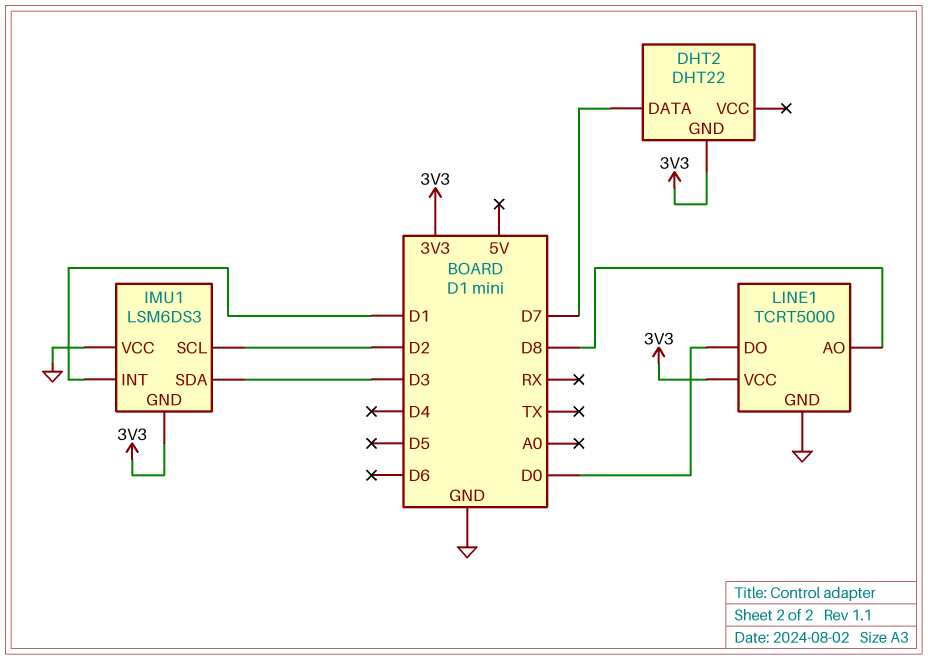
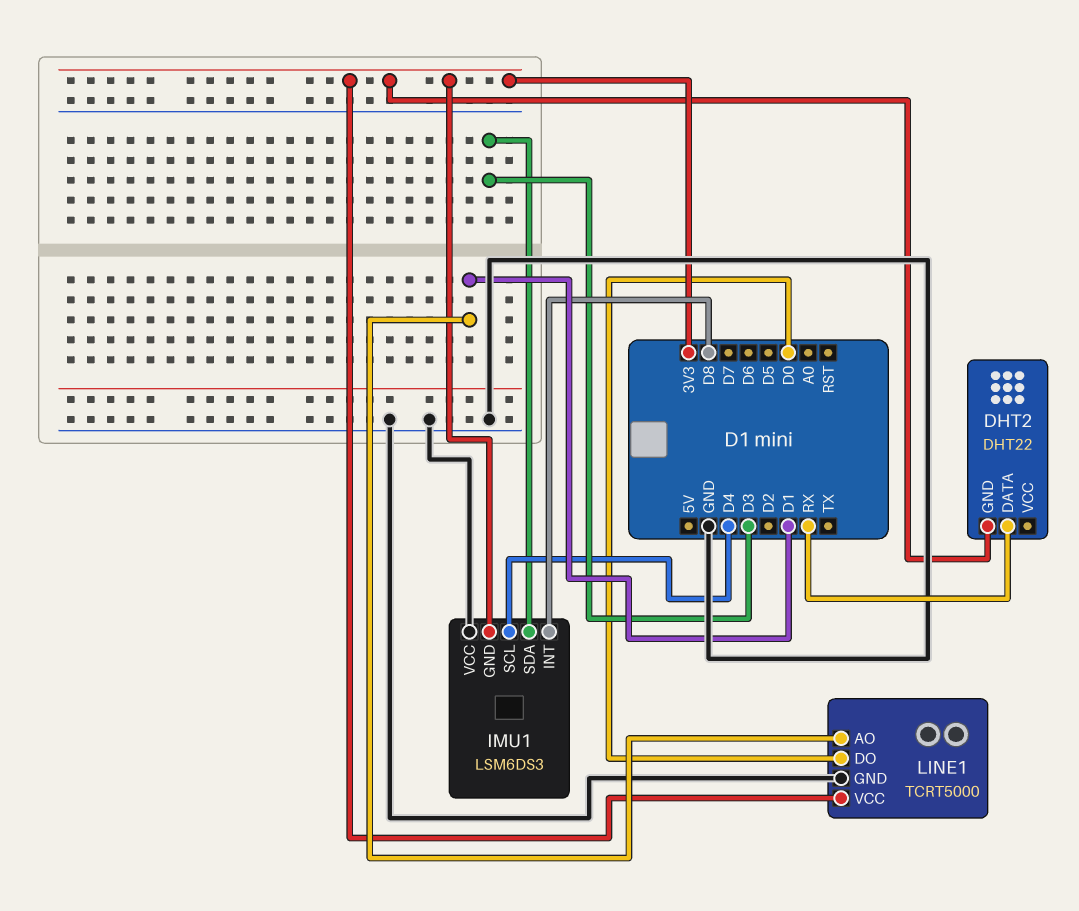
DHT2 pin DATA: D7 -> RX
IMU1 pin INT: D1 -> D8
IMU1 pin SCL: D2 -> D4
LINE1 pin AO: D8 -> D1

